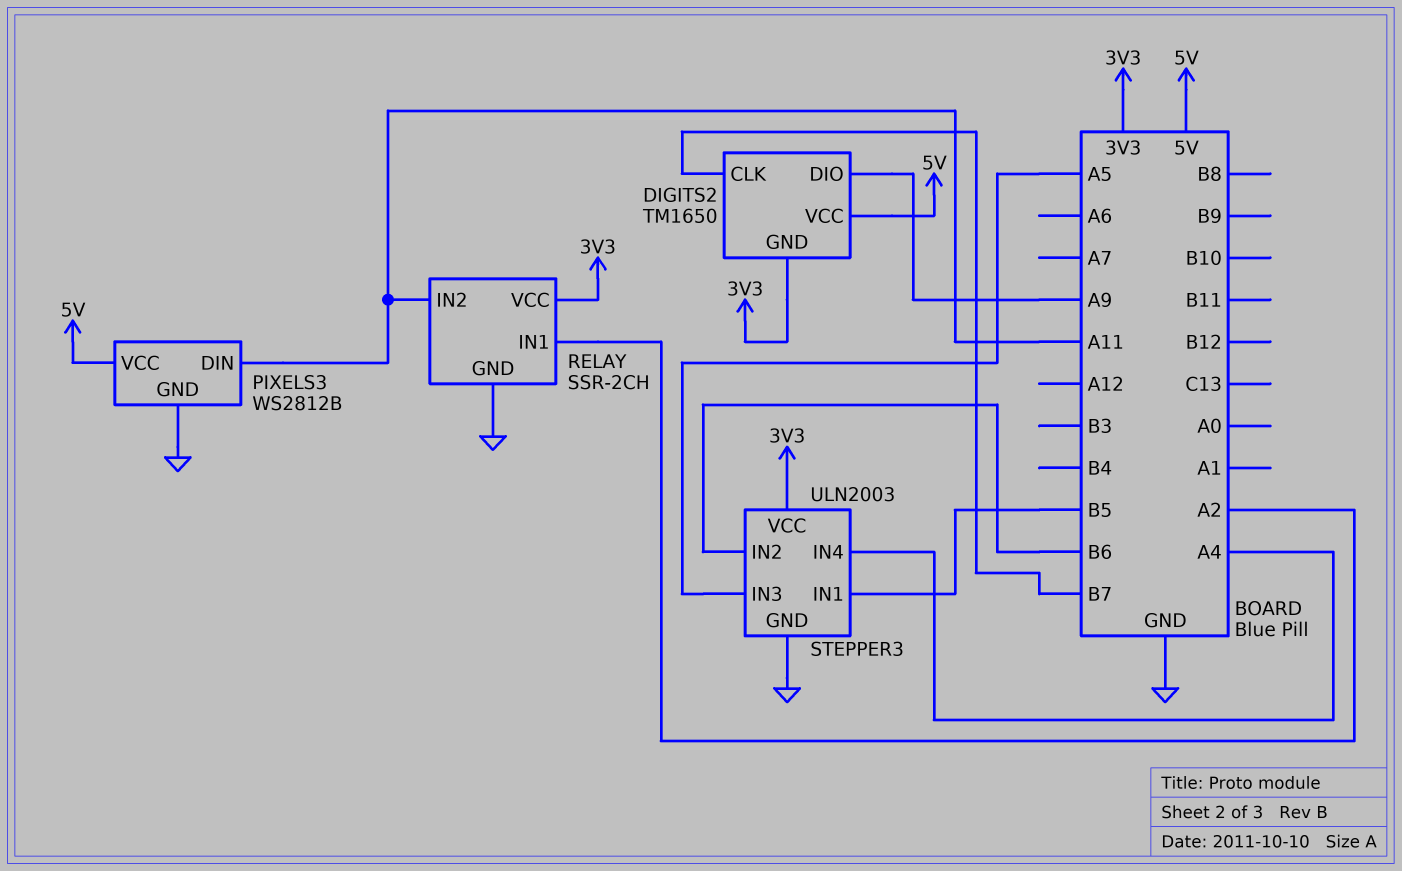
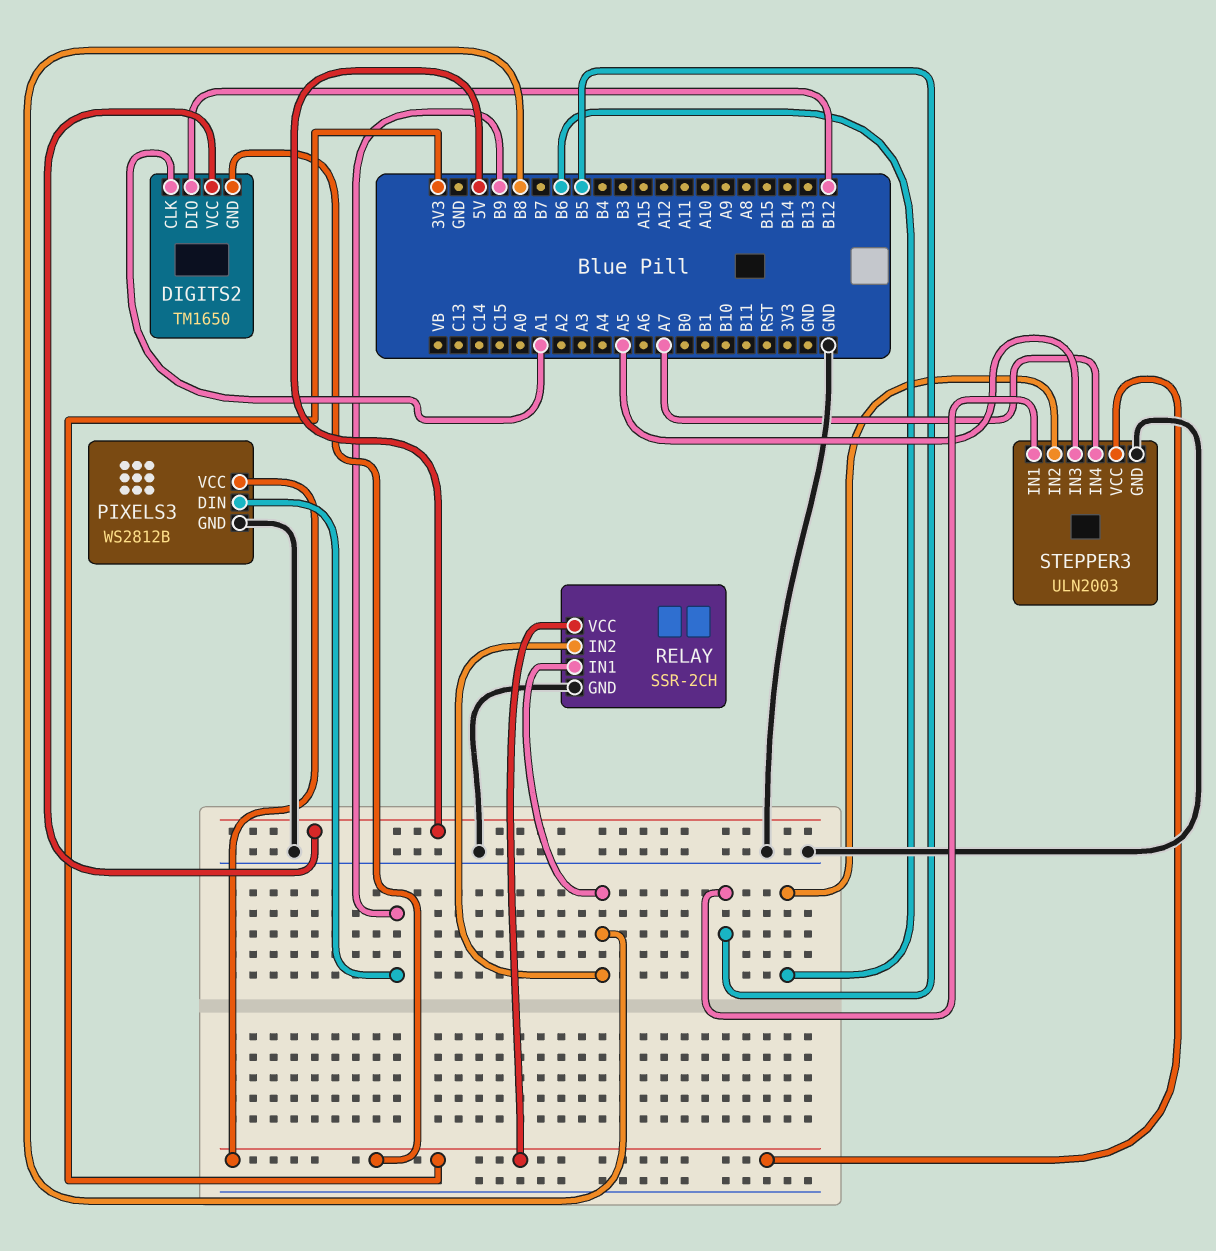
DIGITS2 pin CLK: B7 -> A1
DIGITS2 pin DIO: A9 -> B12
PIXELS3 pin DIN: A11 -> B9
PIXELS3 pin VCC: 5V -> 3V3
RELAY pin IN1: A2 -> B8
RELAY pin IN2: A11 -> B8
STEPPER3 pin IN4: A4 -> A7

